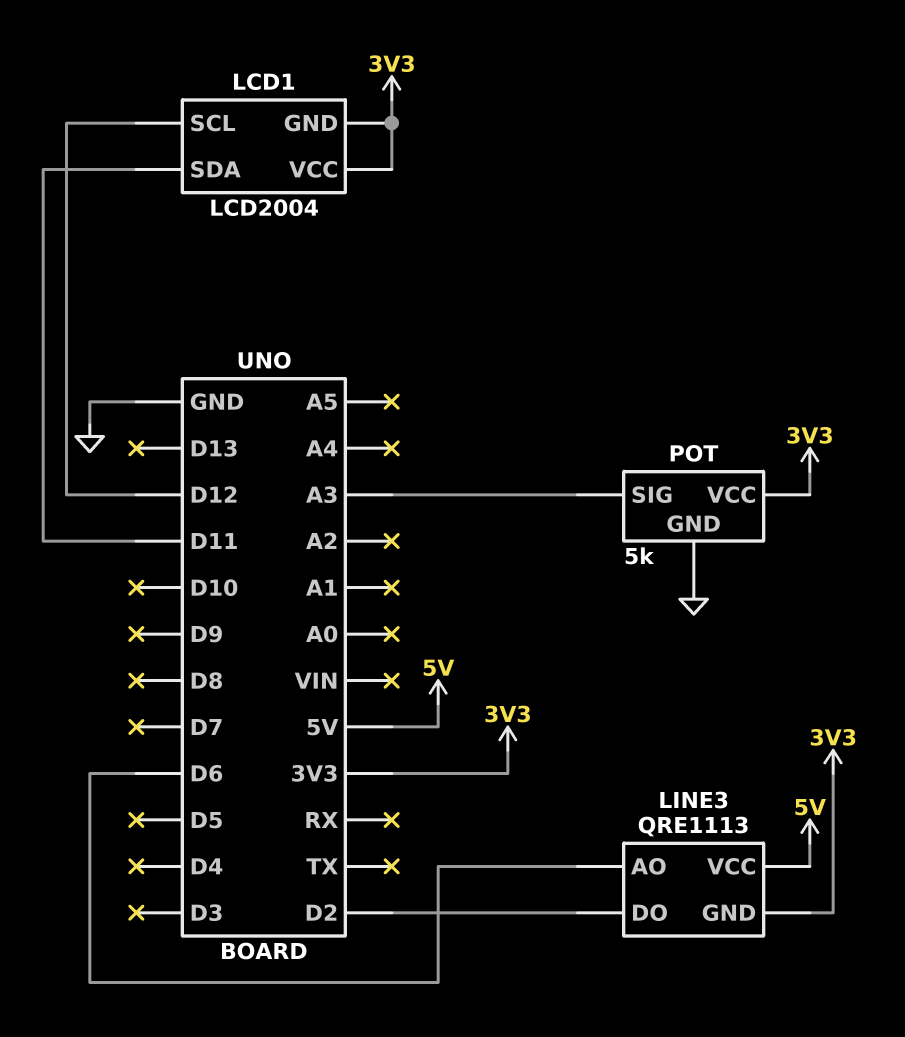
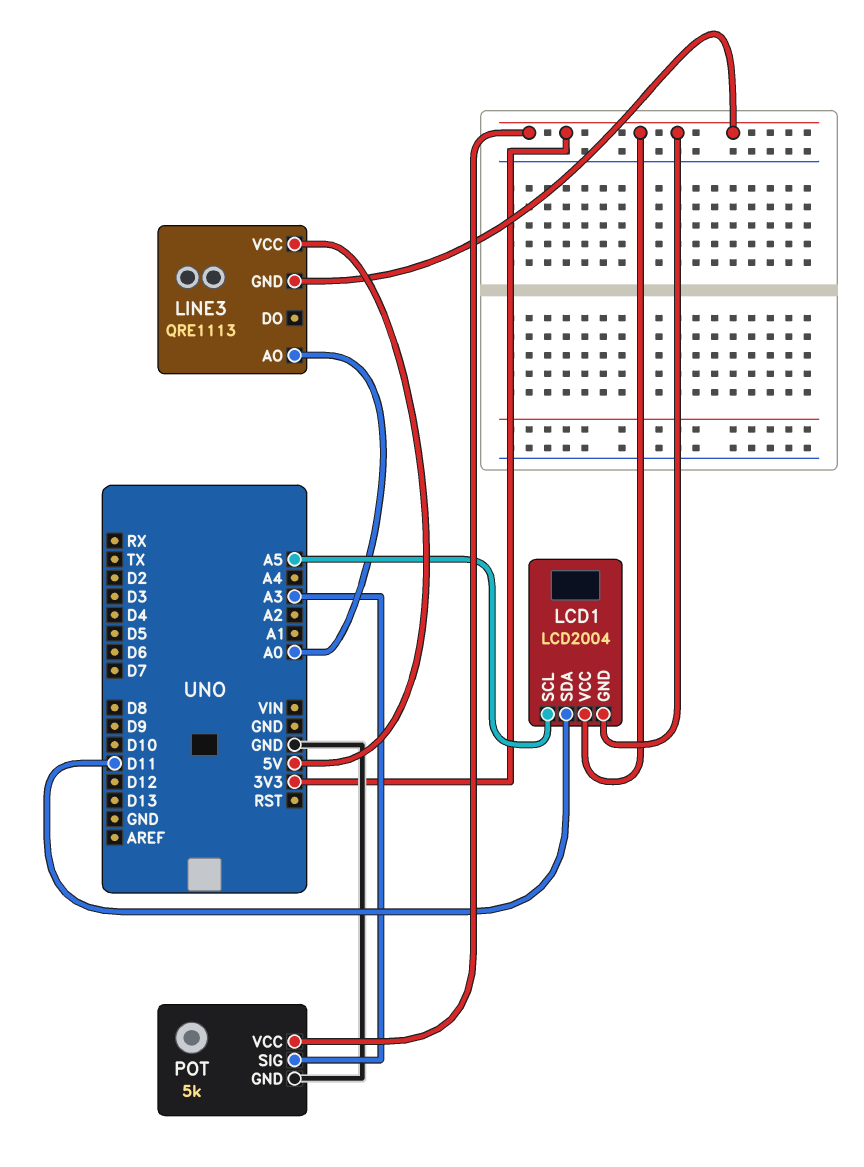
LCD1 pin SCL: D12 -> A5
LINE3 pin AO: D6 -> A0
LINE3 pin DO: D2 -> none

